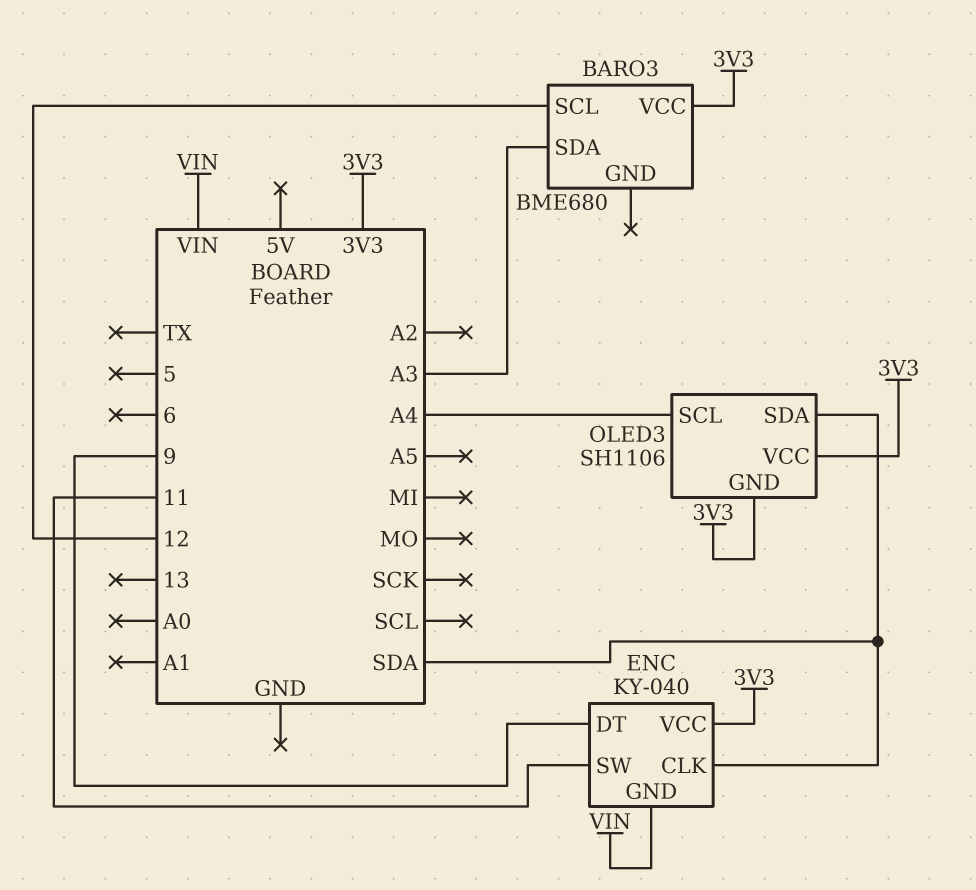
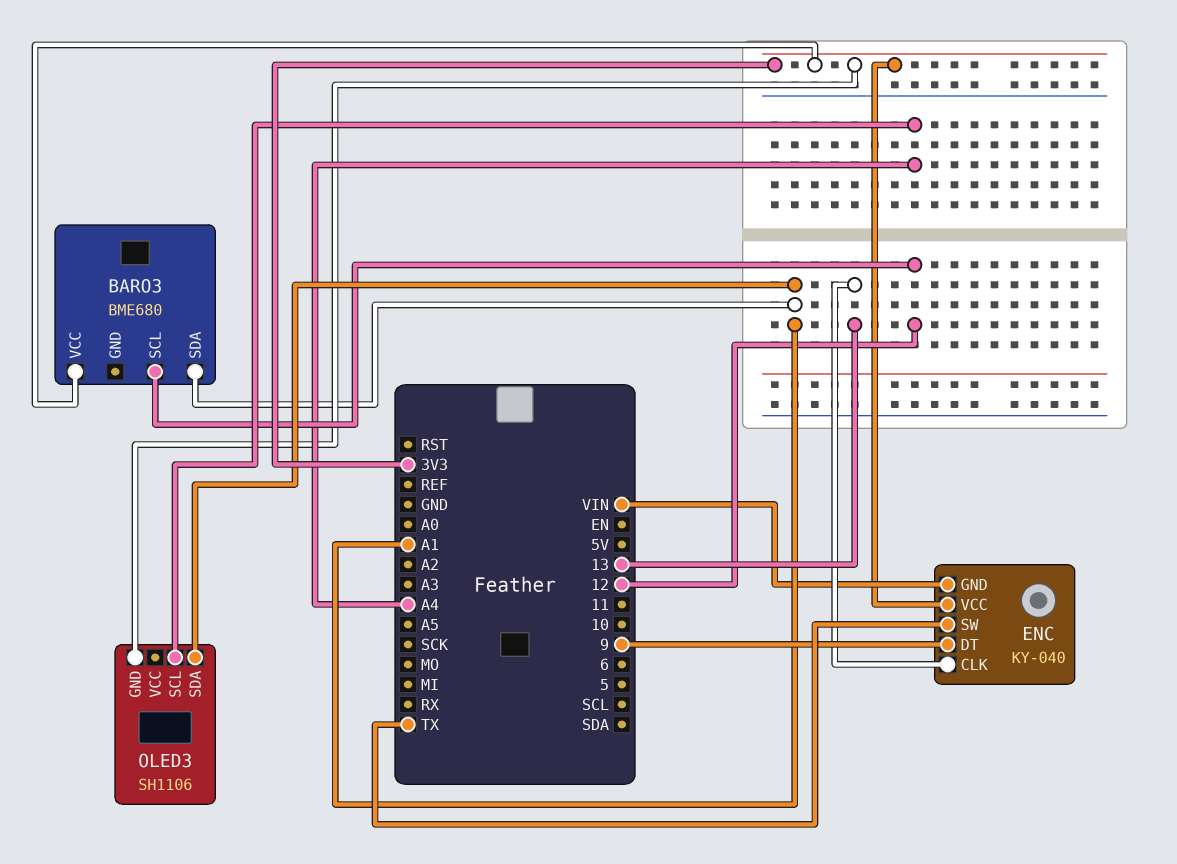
BARO3 pin SDA: A3 -> A1
ENC pin CLK: SDA -> 13
ENC pin SW: 11 -> TX
OLED3 pin SDA: SDA -> A1
OLED3 pin VCC: 3V3 -> none

